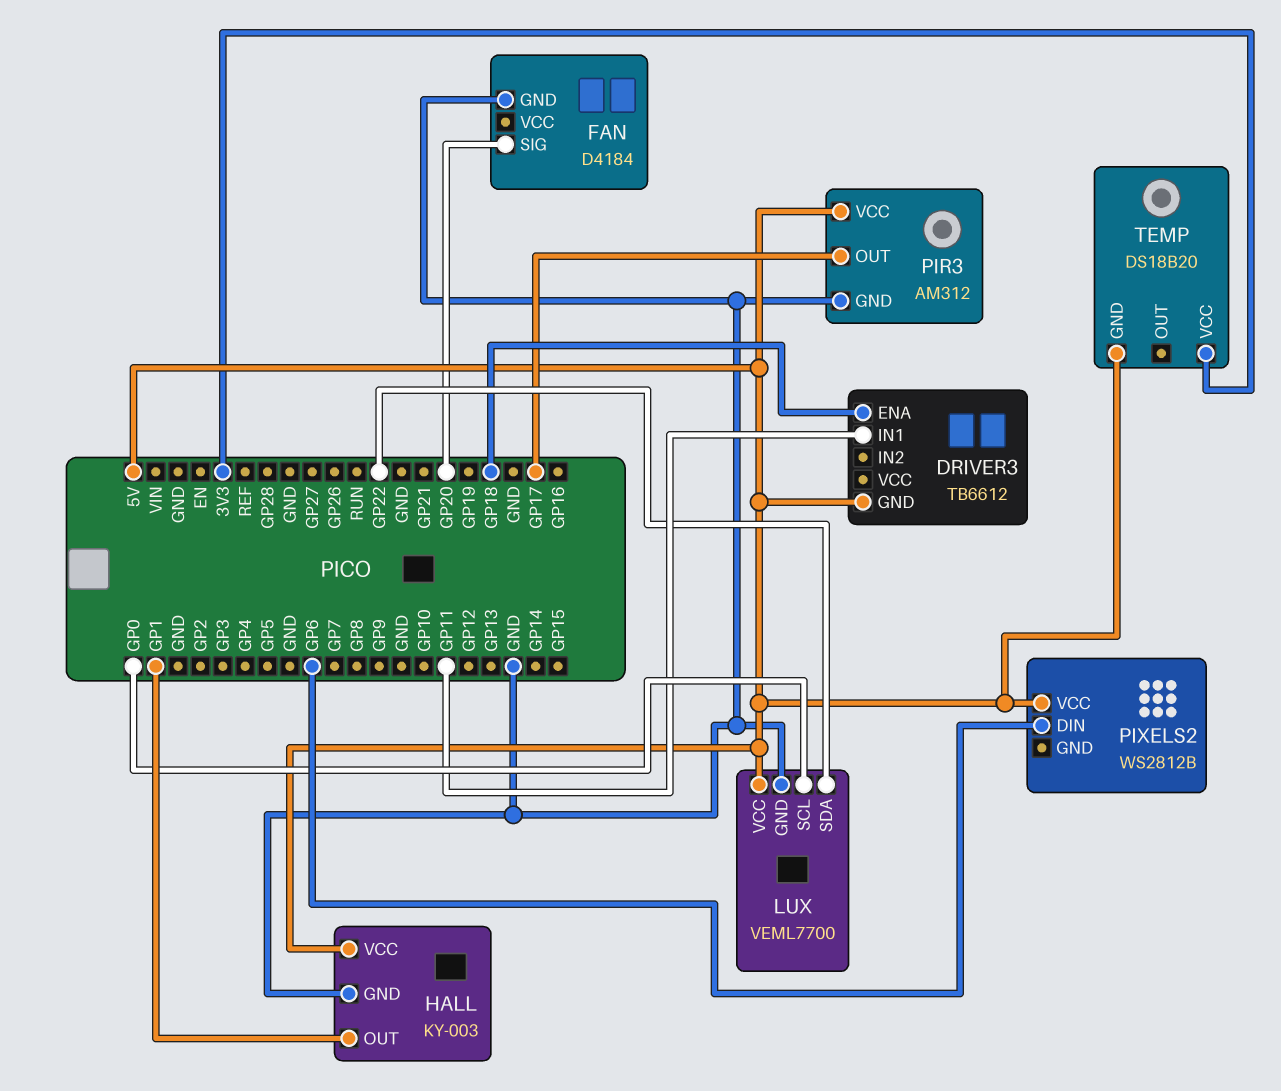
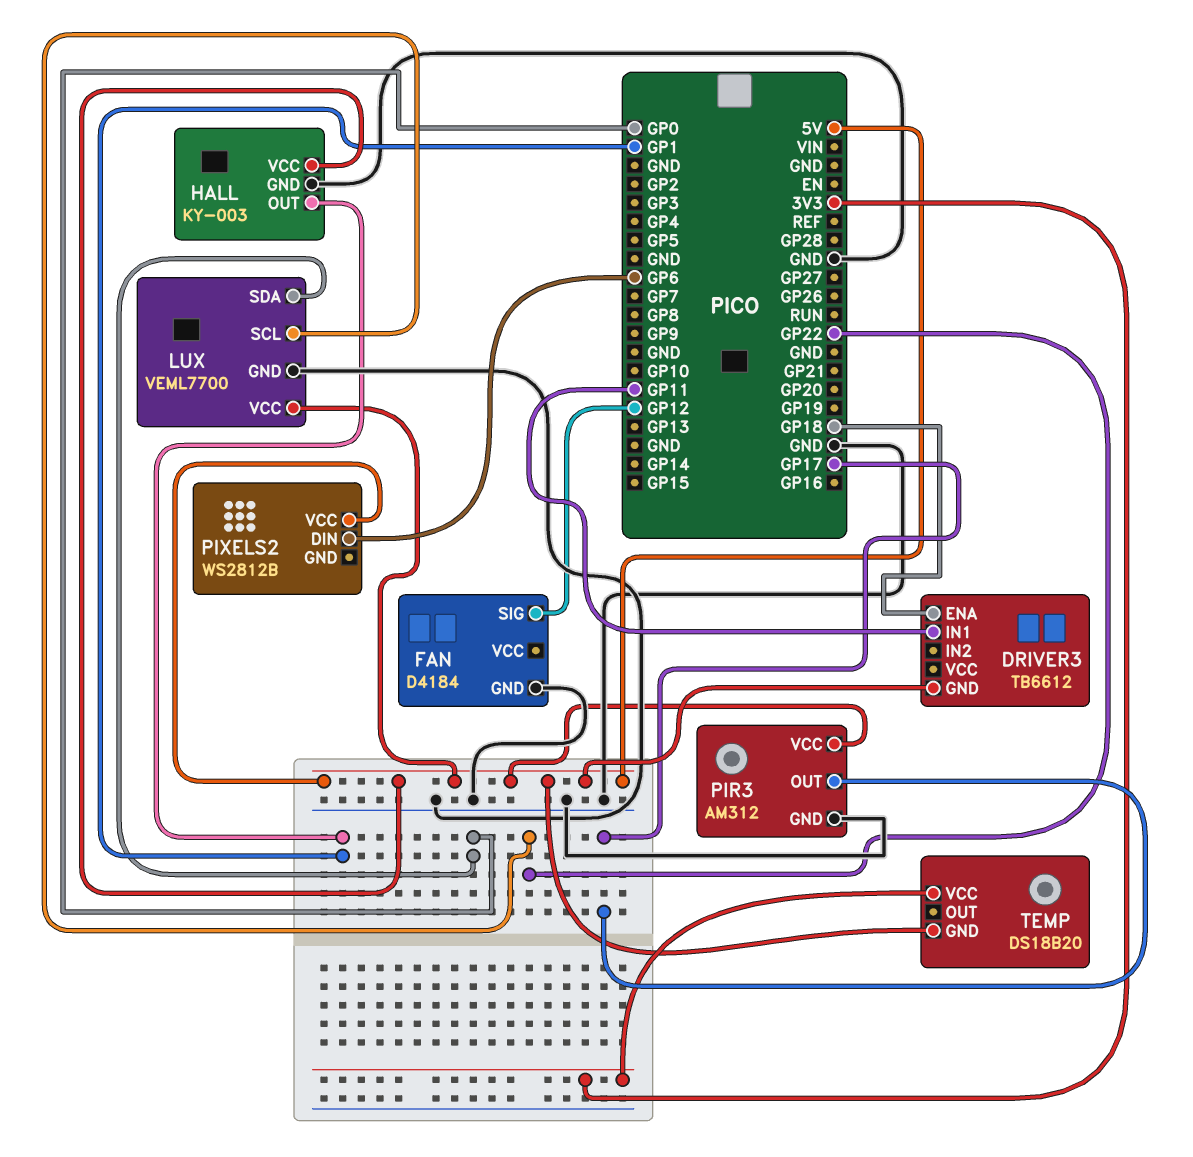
FAN pin SIG: GP20 -> GP12
LUX pin SCL: GP0 -> GP22
LUX pin SDA: GP22 -> GP0

